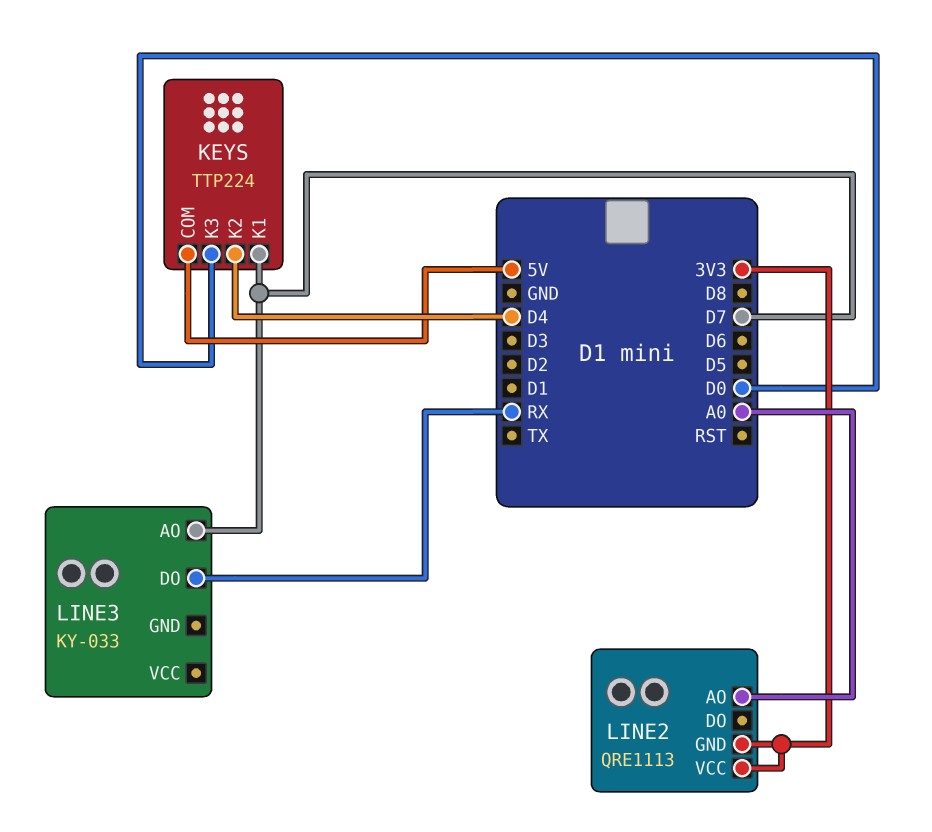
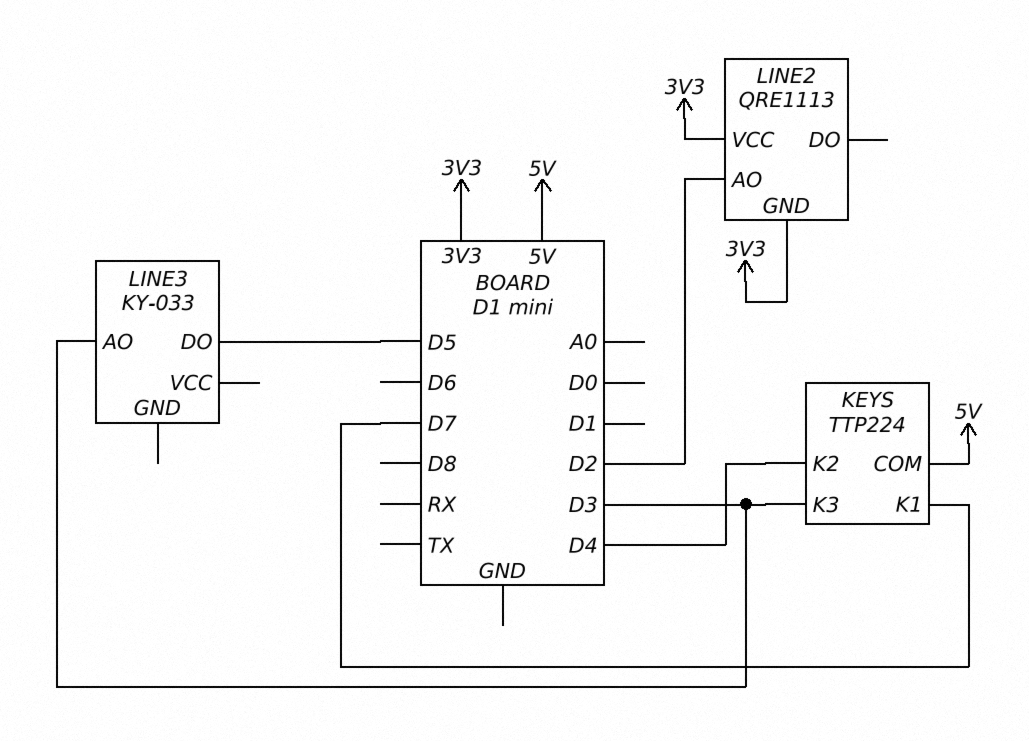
KEYS pin K3: D0 -> D3
LINE2 pin AO: A0 -> D2
LINE3 pin AO: D7 -> D3
LINE3 pin DO: RX -> D5

